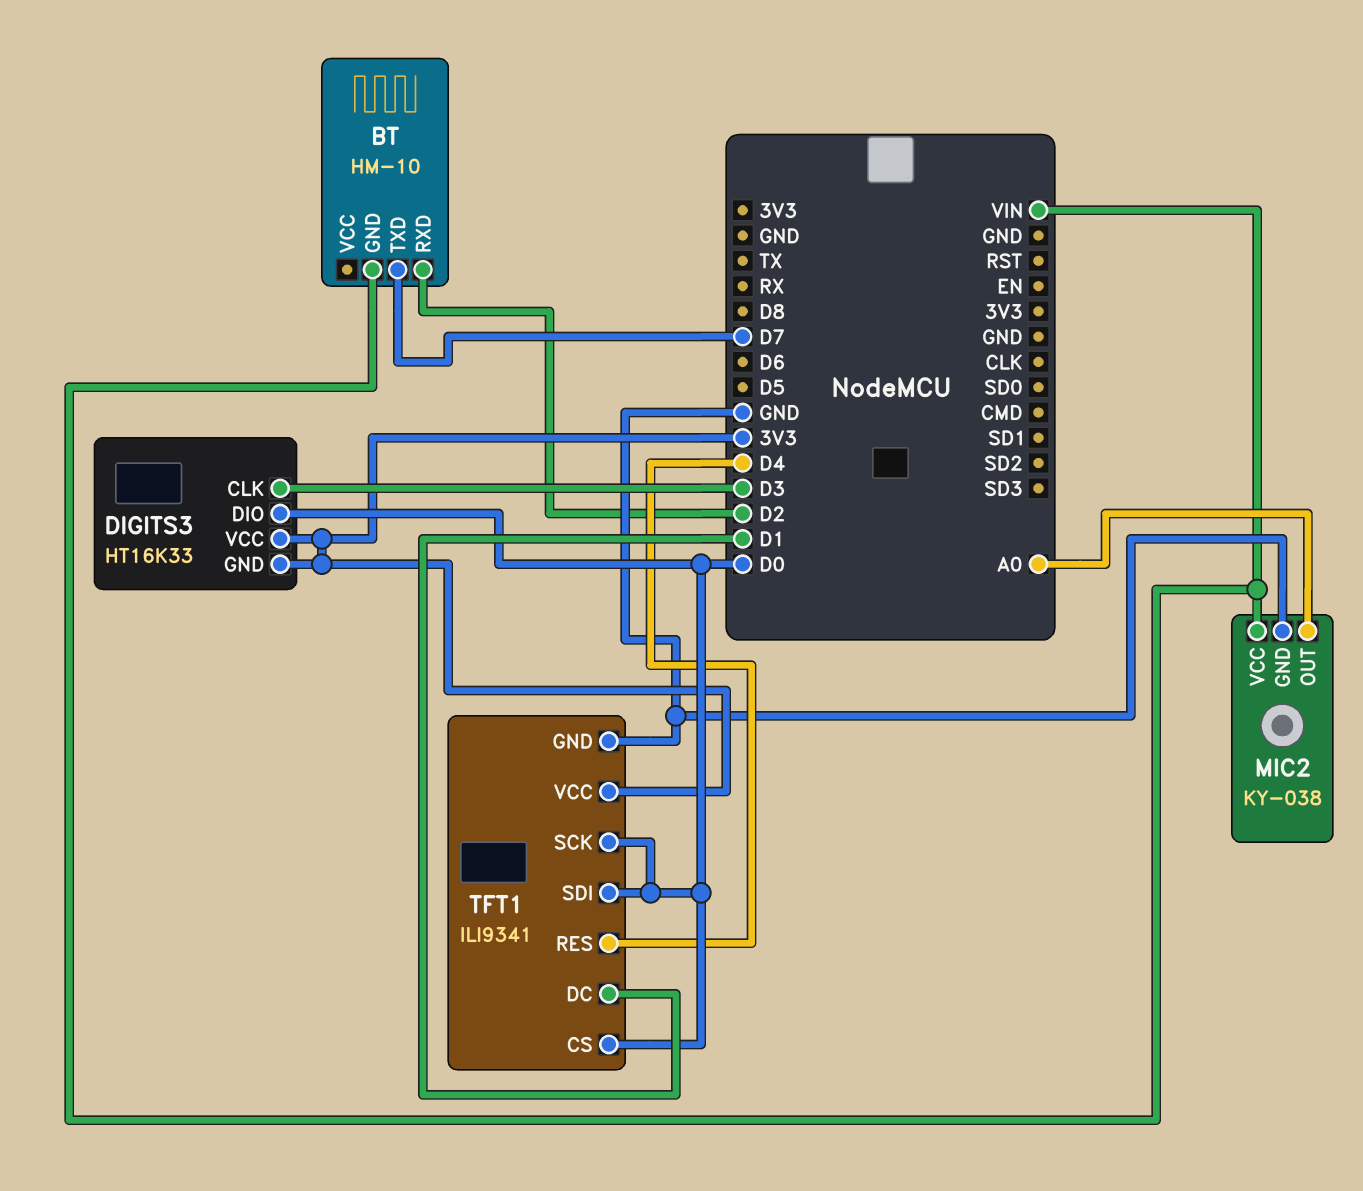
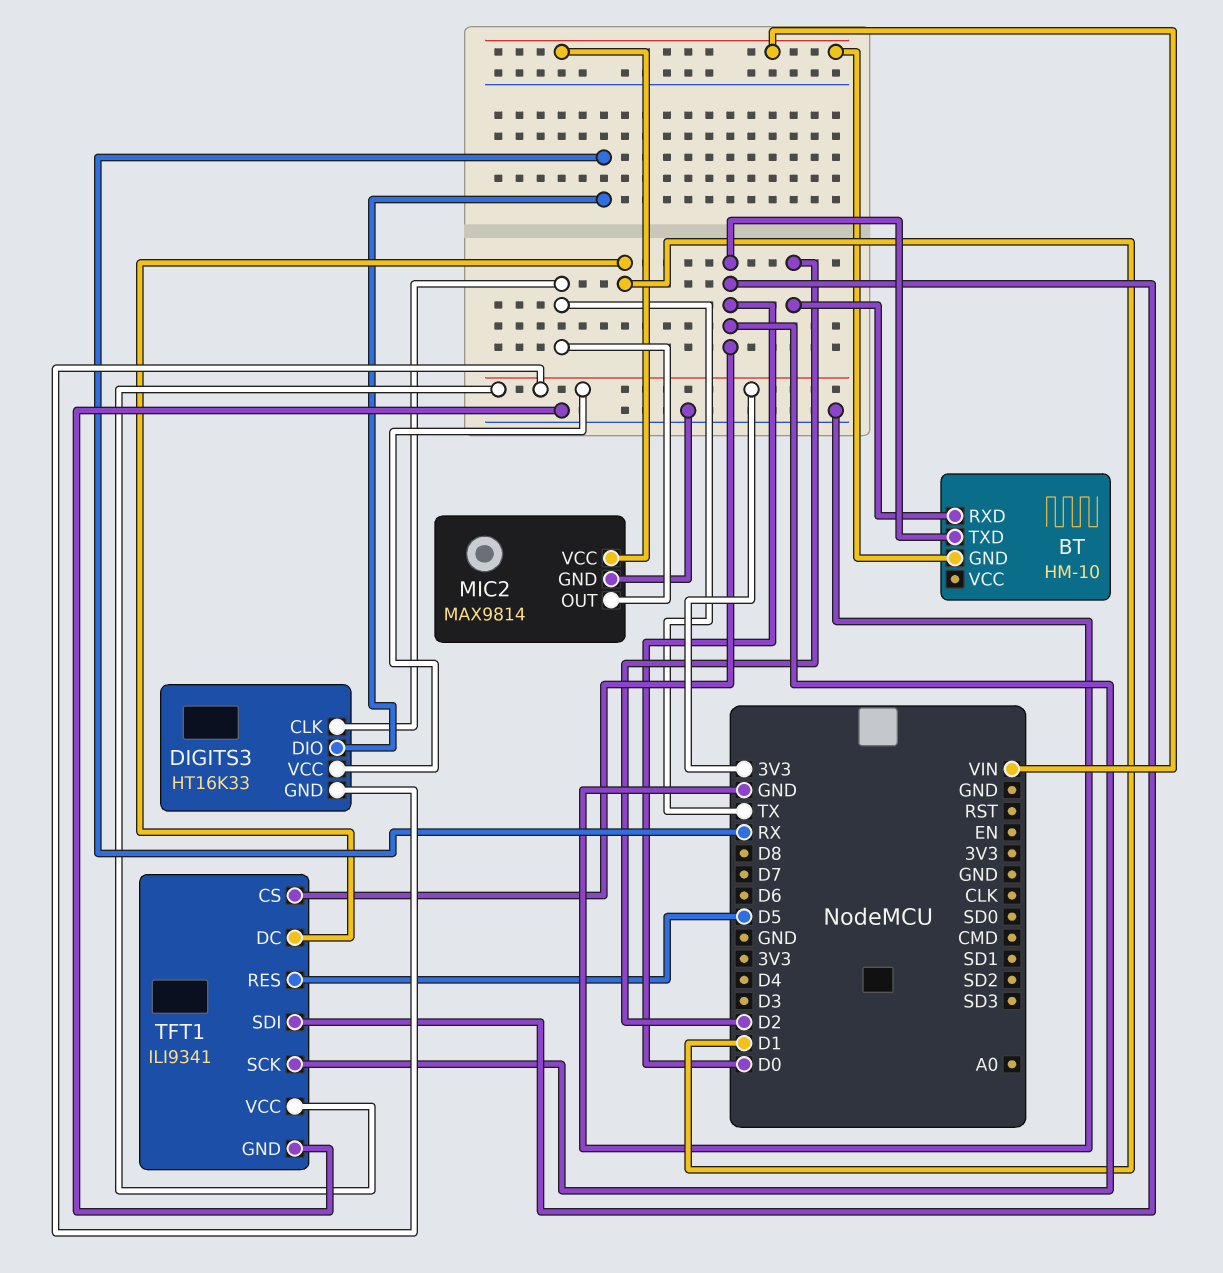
BT pin TXD: D7 -> D0
DIGITS3 pin CLK: D3 -> TX
DIGITS3 pin DIO: D0 -> RX
MIC2: KY-038 -> MAX9814
MIC2 pin OUT: A0 -> TX
TFT1 pin RES: D4 -> D5

